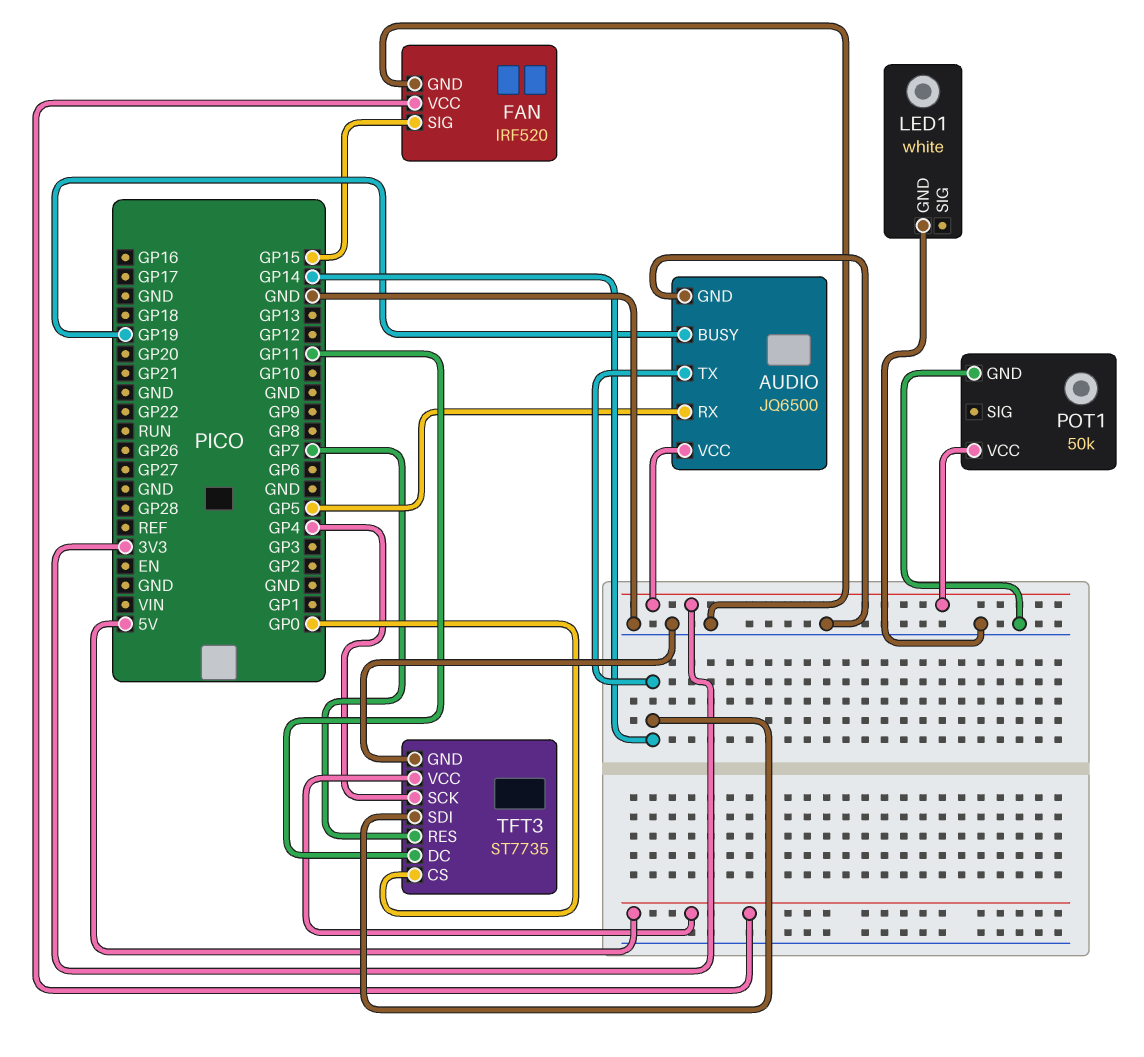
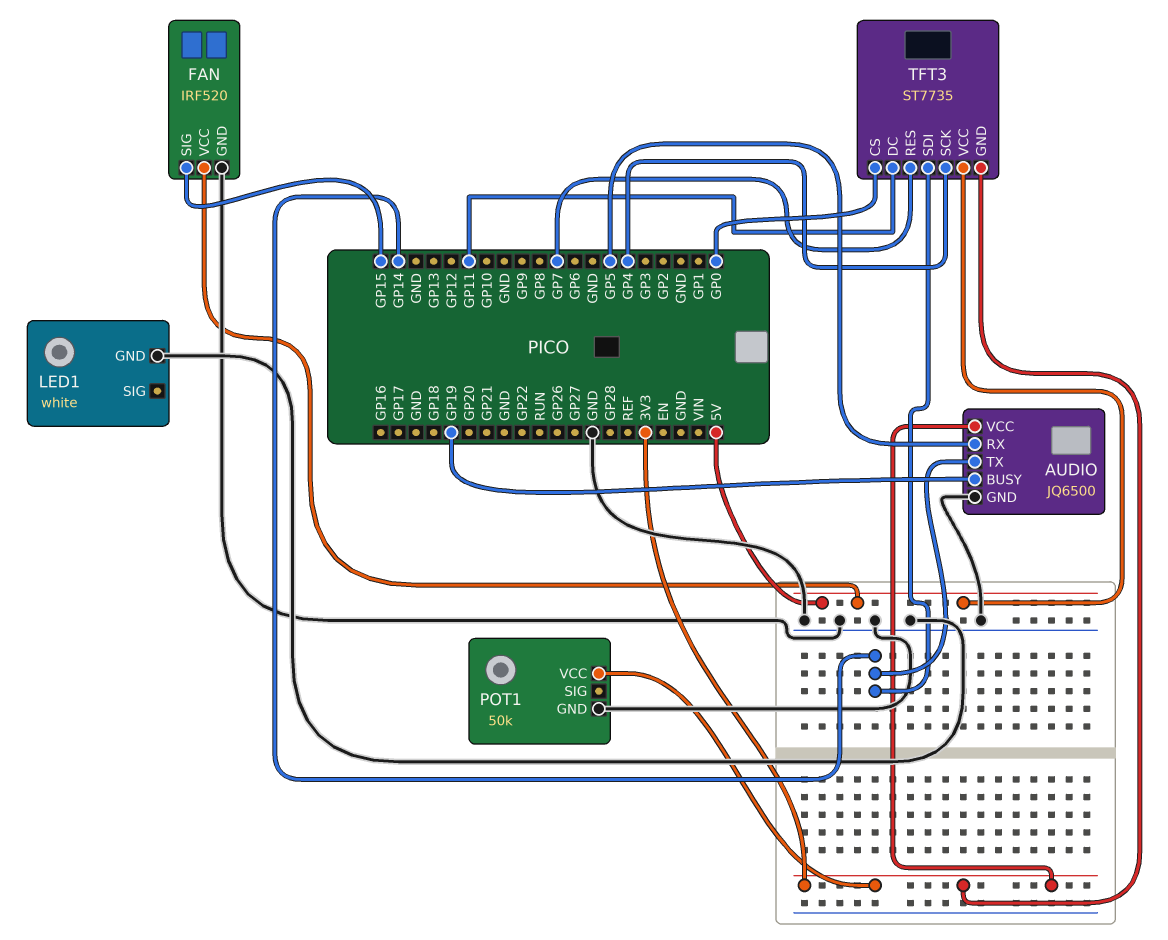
TFT3 pin GND: GND -> 3V3

